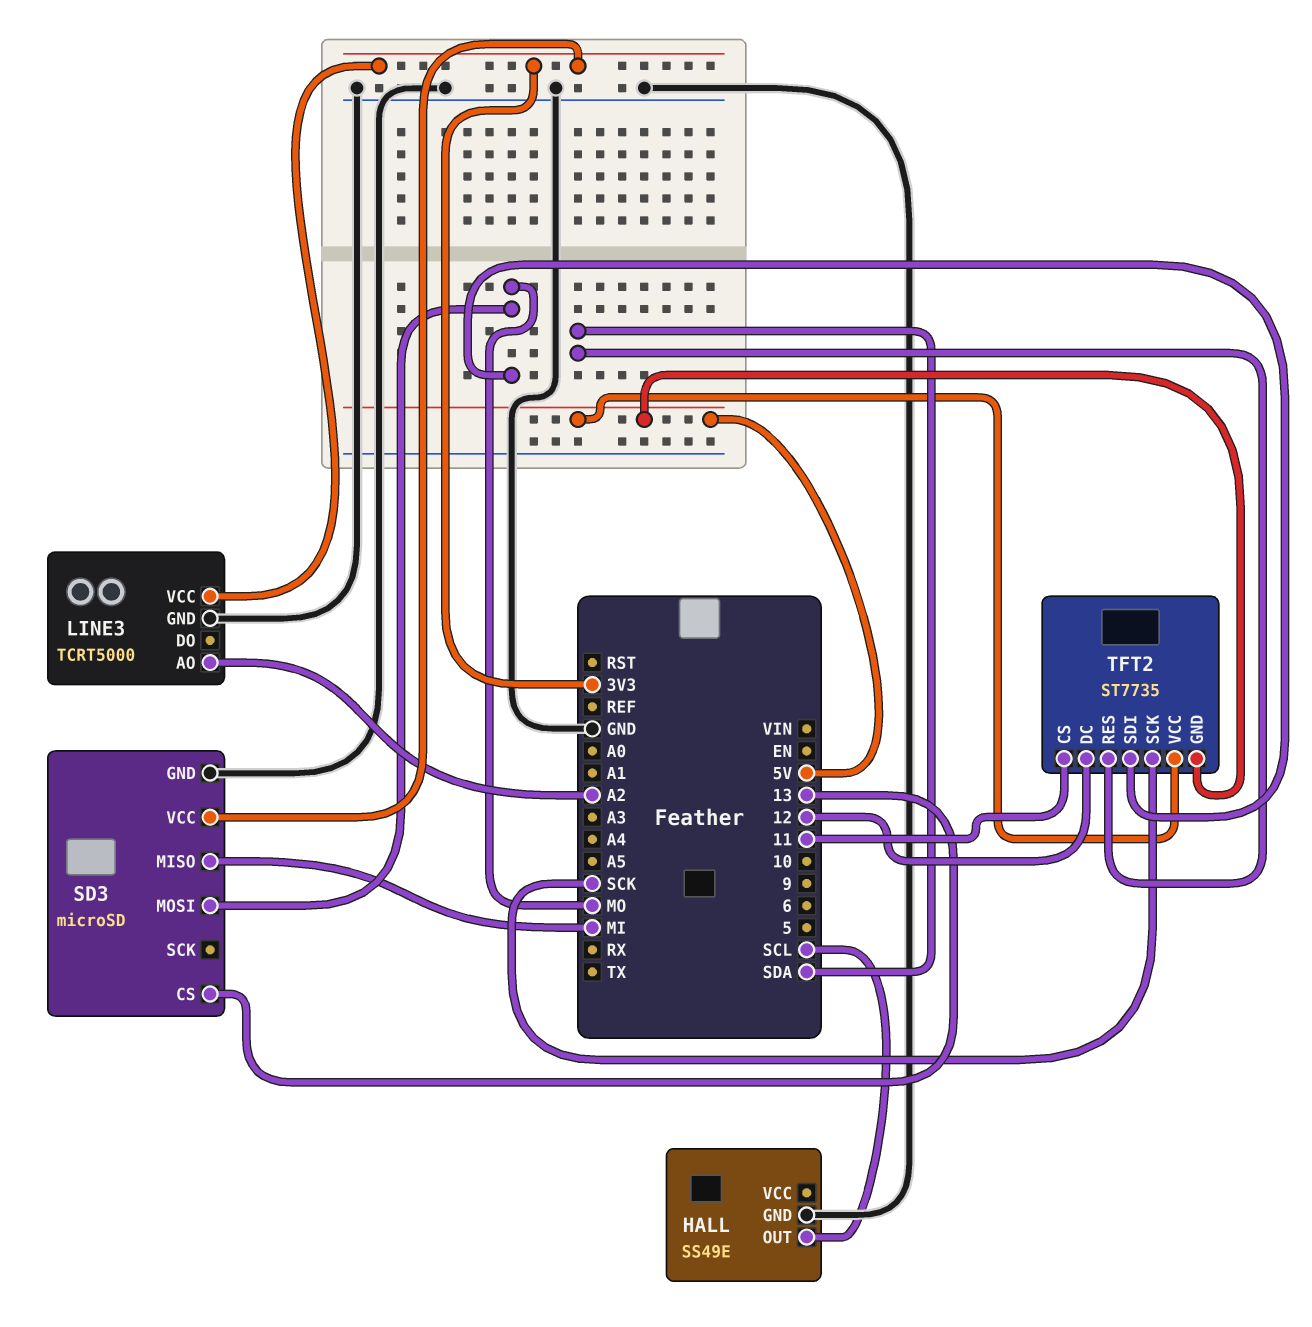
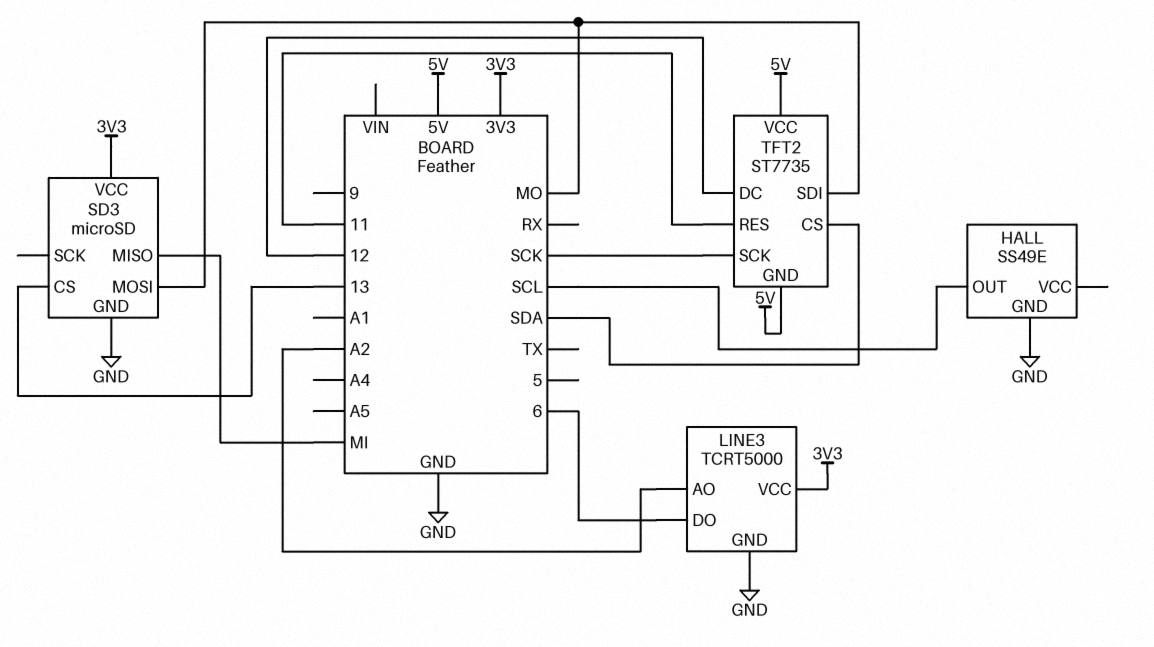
LINE3 pin DO: none -> 6
TFT2 pin CS: 11 -> SDA
TFT2 pin RES: SDA -> 11

